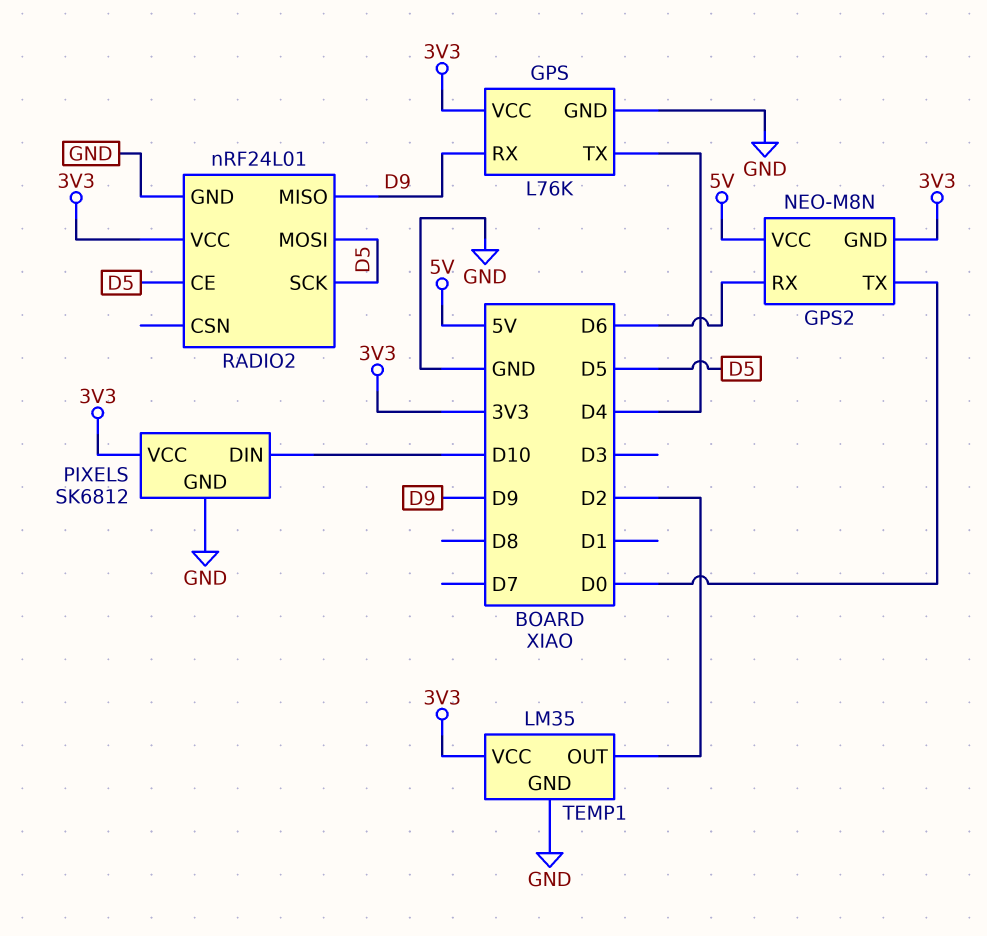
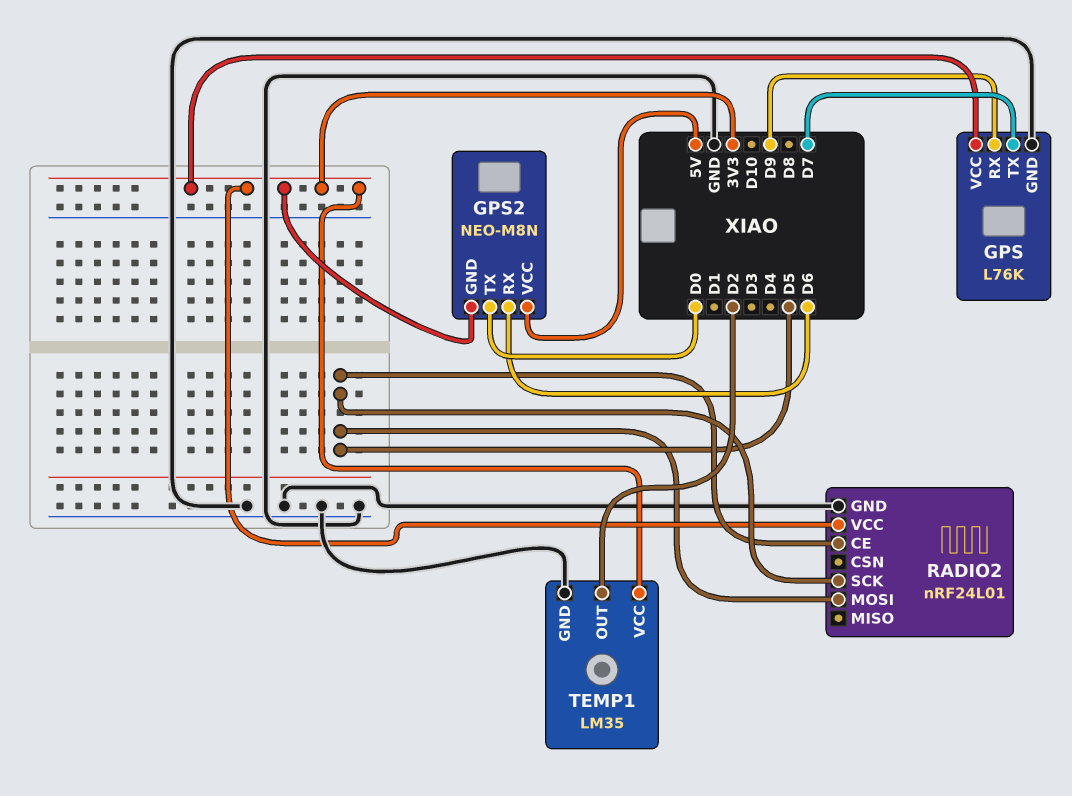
GPS pin TX: D4 -> D7
PIXELS: SK6812 -> none
PIXELS pin DIN: D10 -> none
PIXELS pin GND: GND -> none
PIXELS pin VCC: 3V3 -> none
RADIO2 pin MISO: D9 -> none

